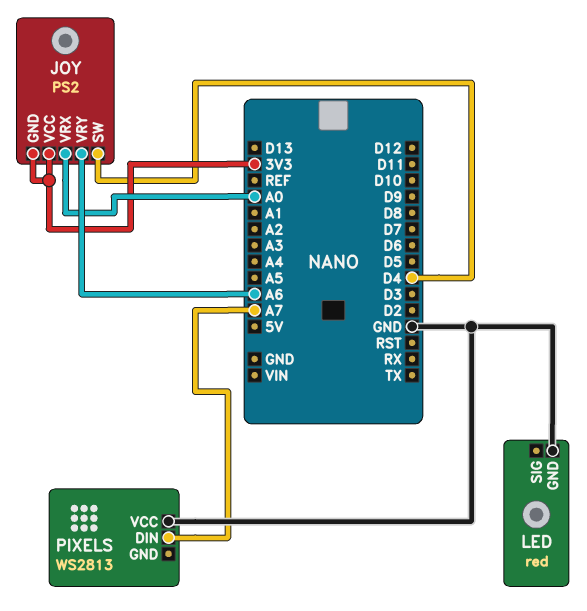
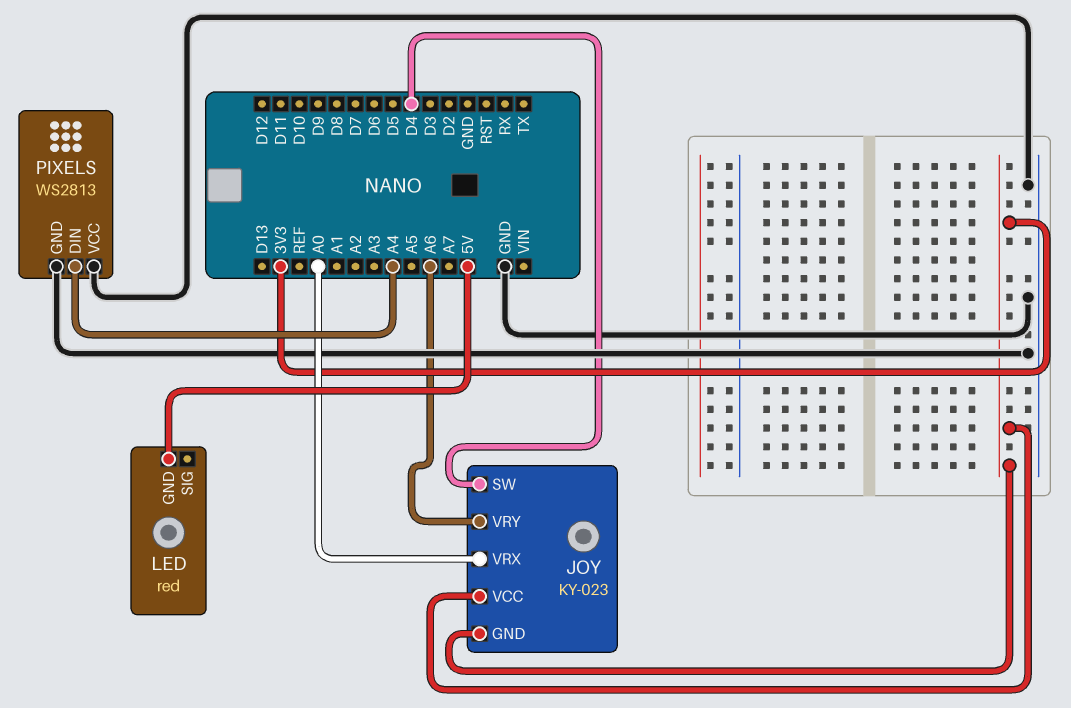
JOY: PS2 -> KY-023
LED pin GND: GND -> 5V
PIXELS pin DIN: A7 -> A4
PIXELS pin GND: none -> GND

